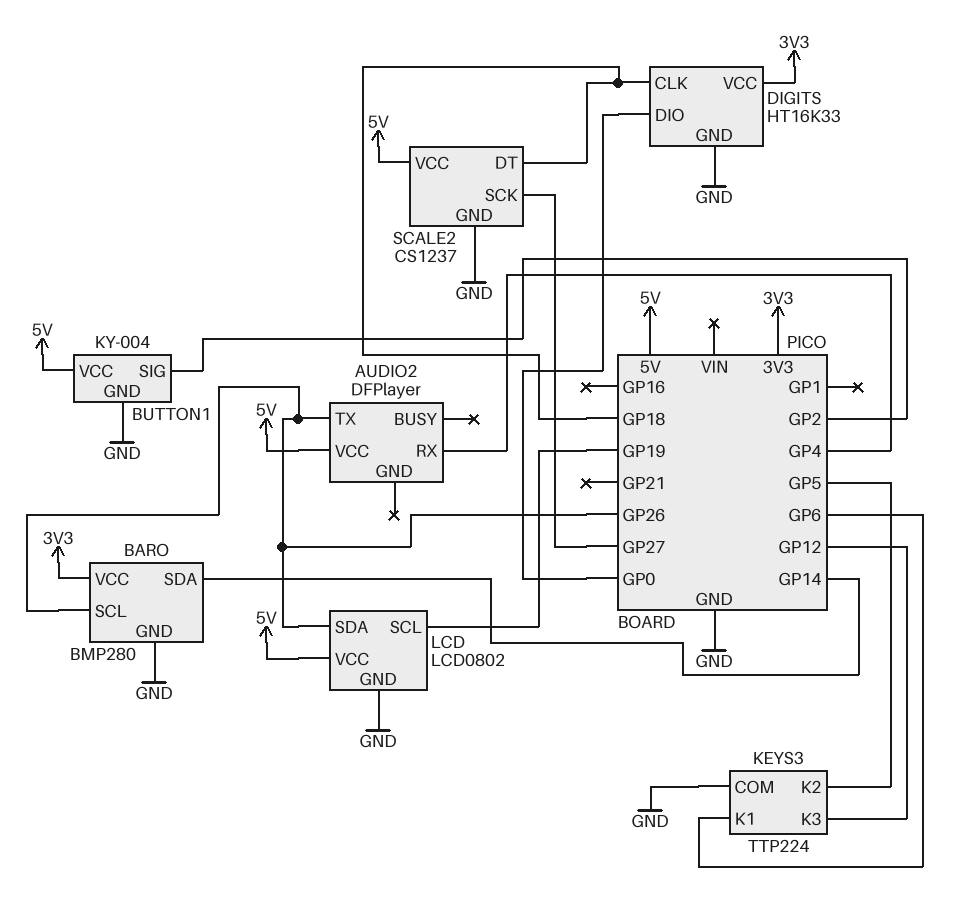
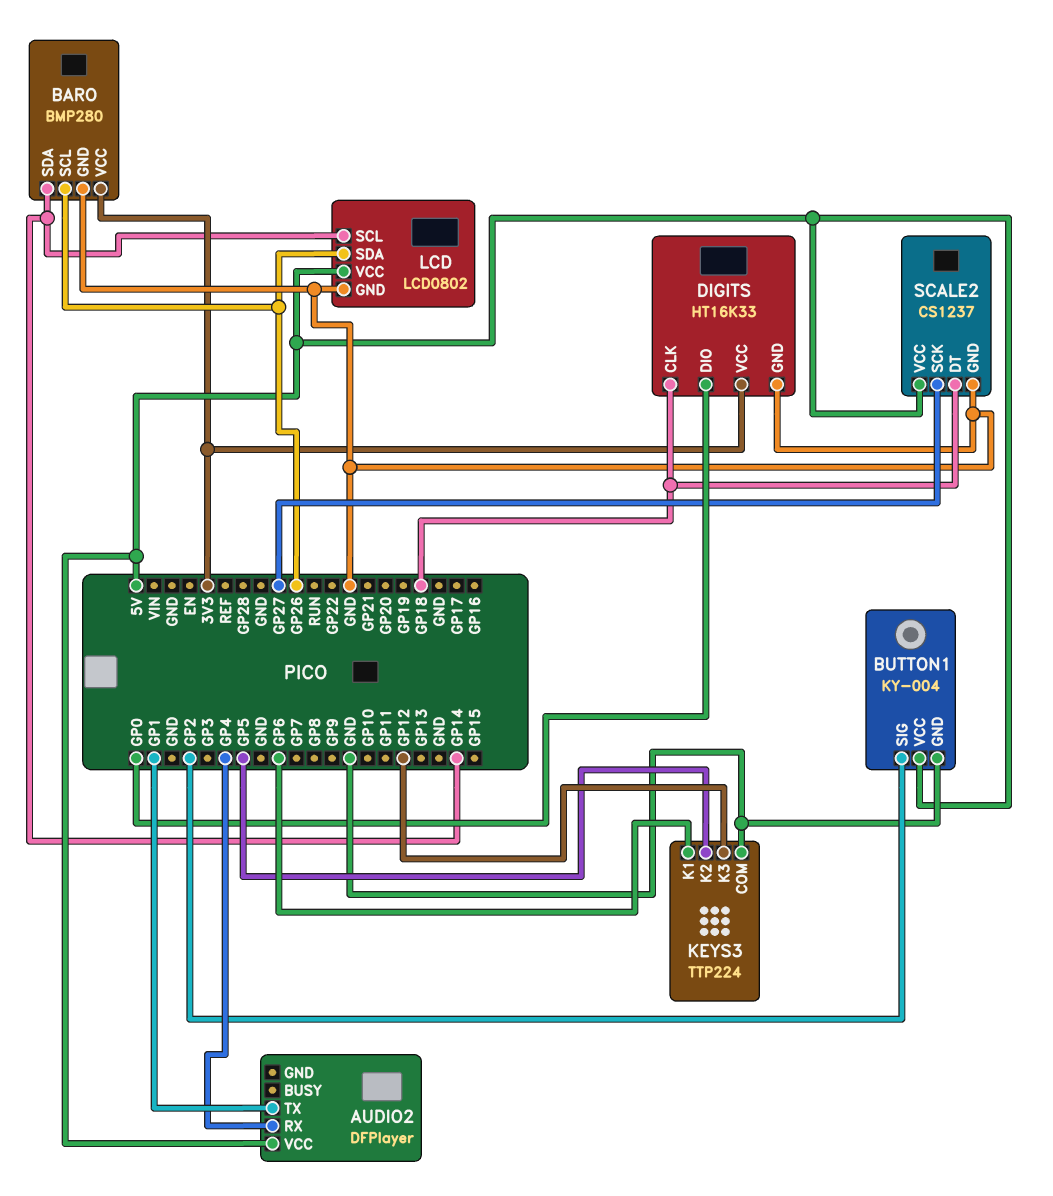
AUDIO2 pin TX: GP26 -> GP1
LCD pin SCL: GP19 -> GP14

